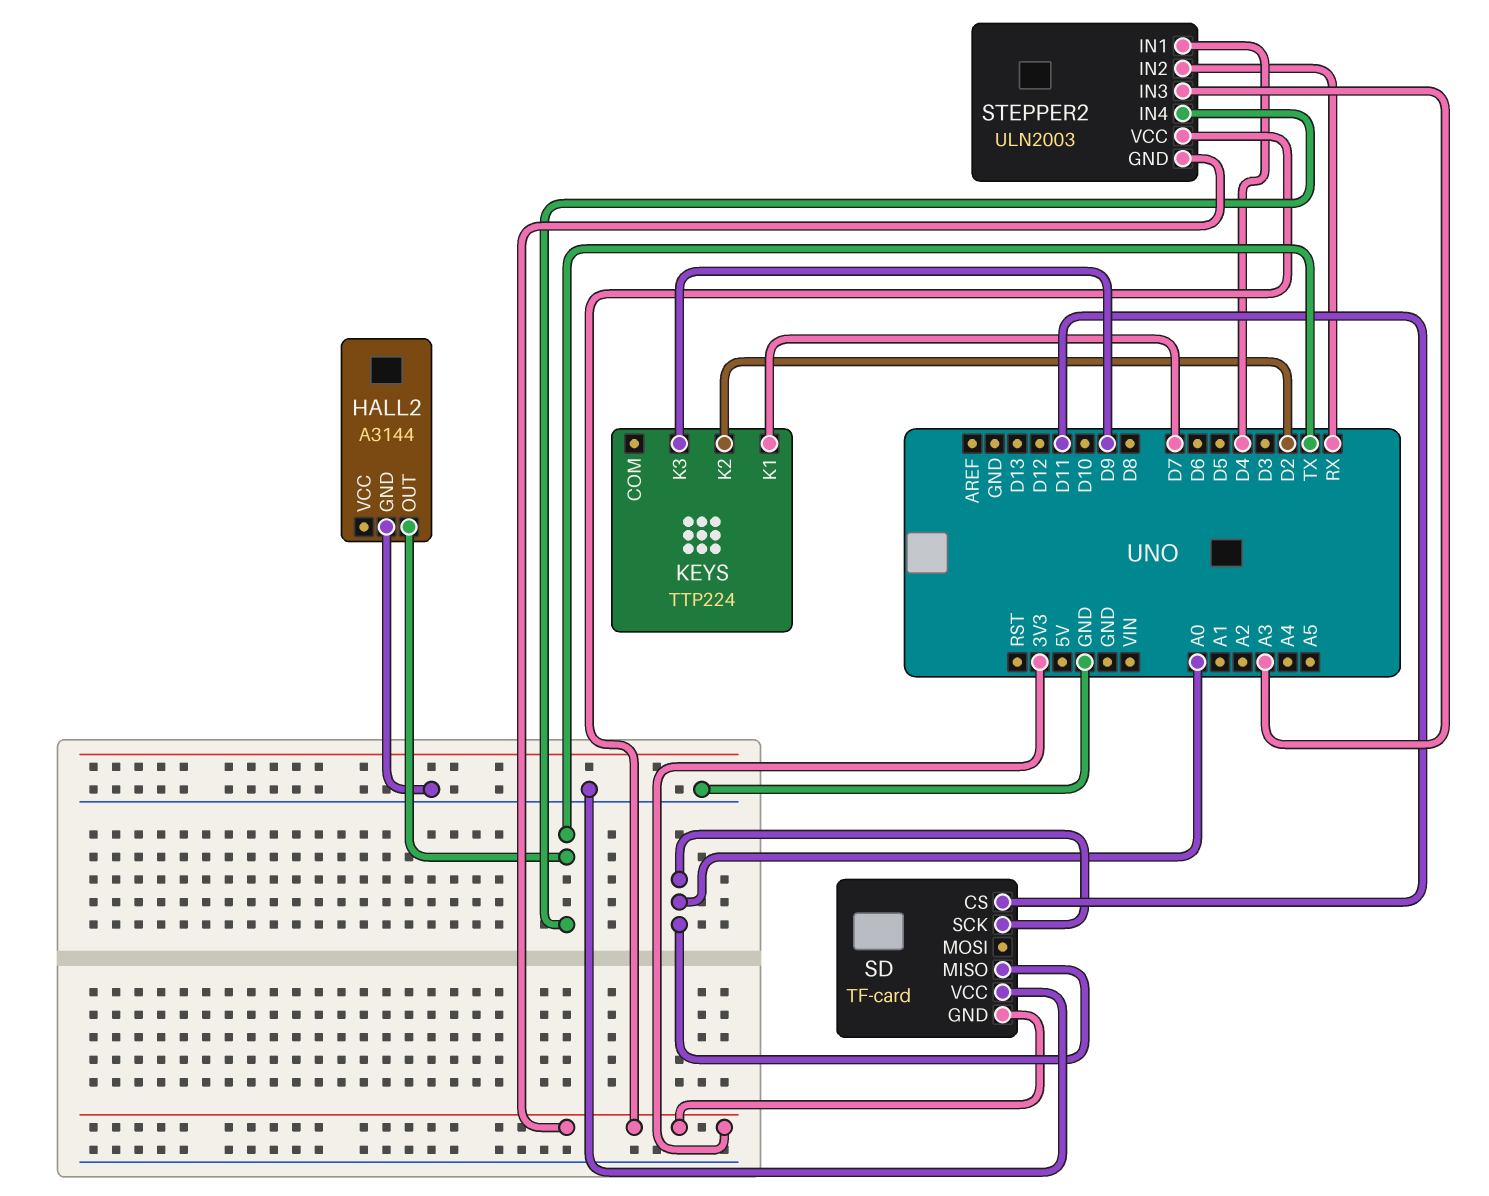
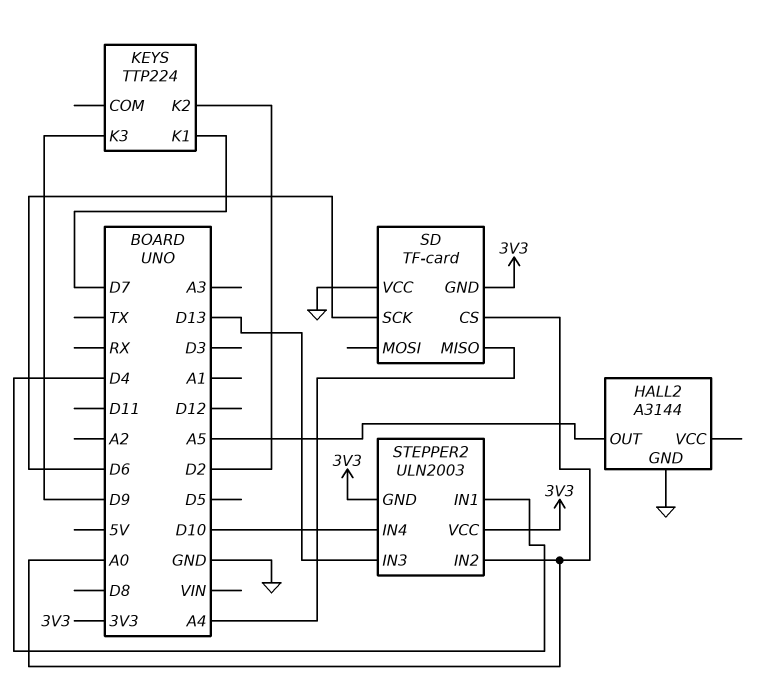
HALL2 pin OUT: TX -> A5
SD pin CS: D11 -> A0
SD pin MISO: A0 -> A4
SD pin SCK: A0 -> D6
STEPPER2 pin IN2: RX -> A0
STEPPER2 pin IN3: A3 -> D13
STEPPER2 pin IN4: TX -> D10

